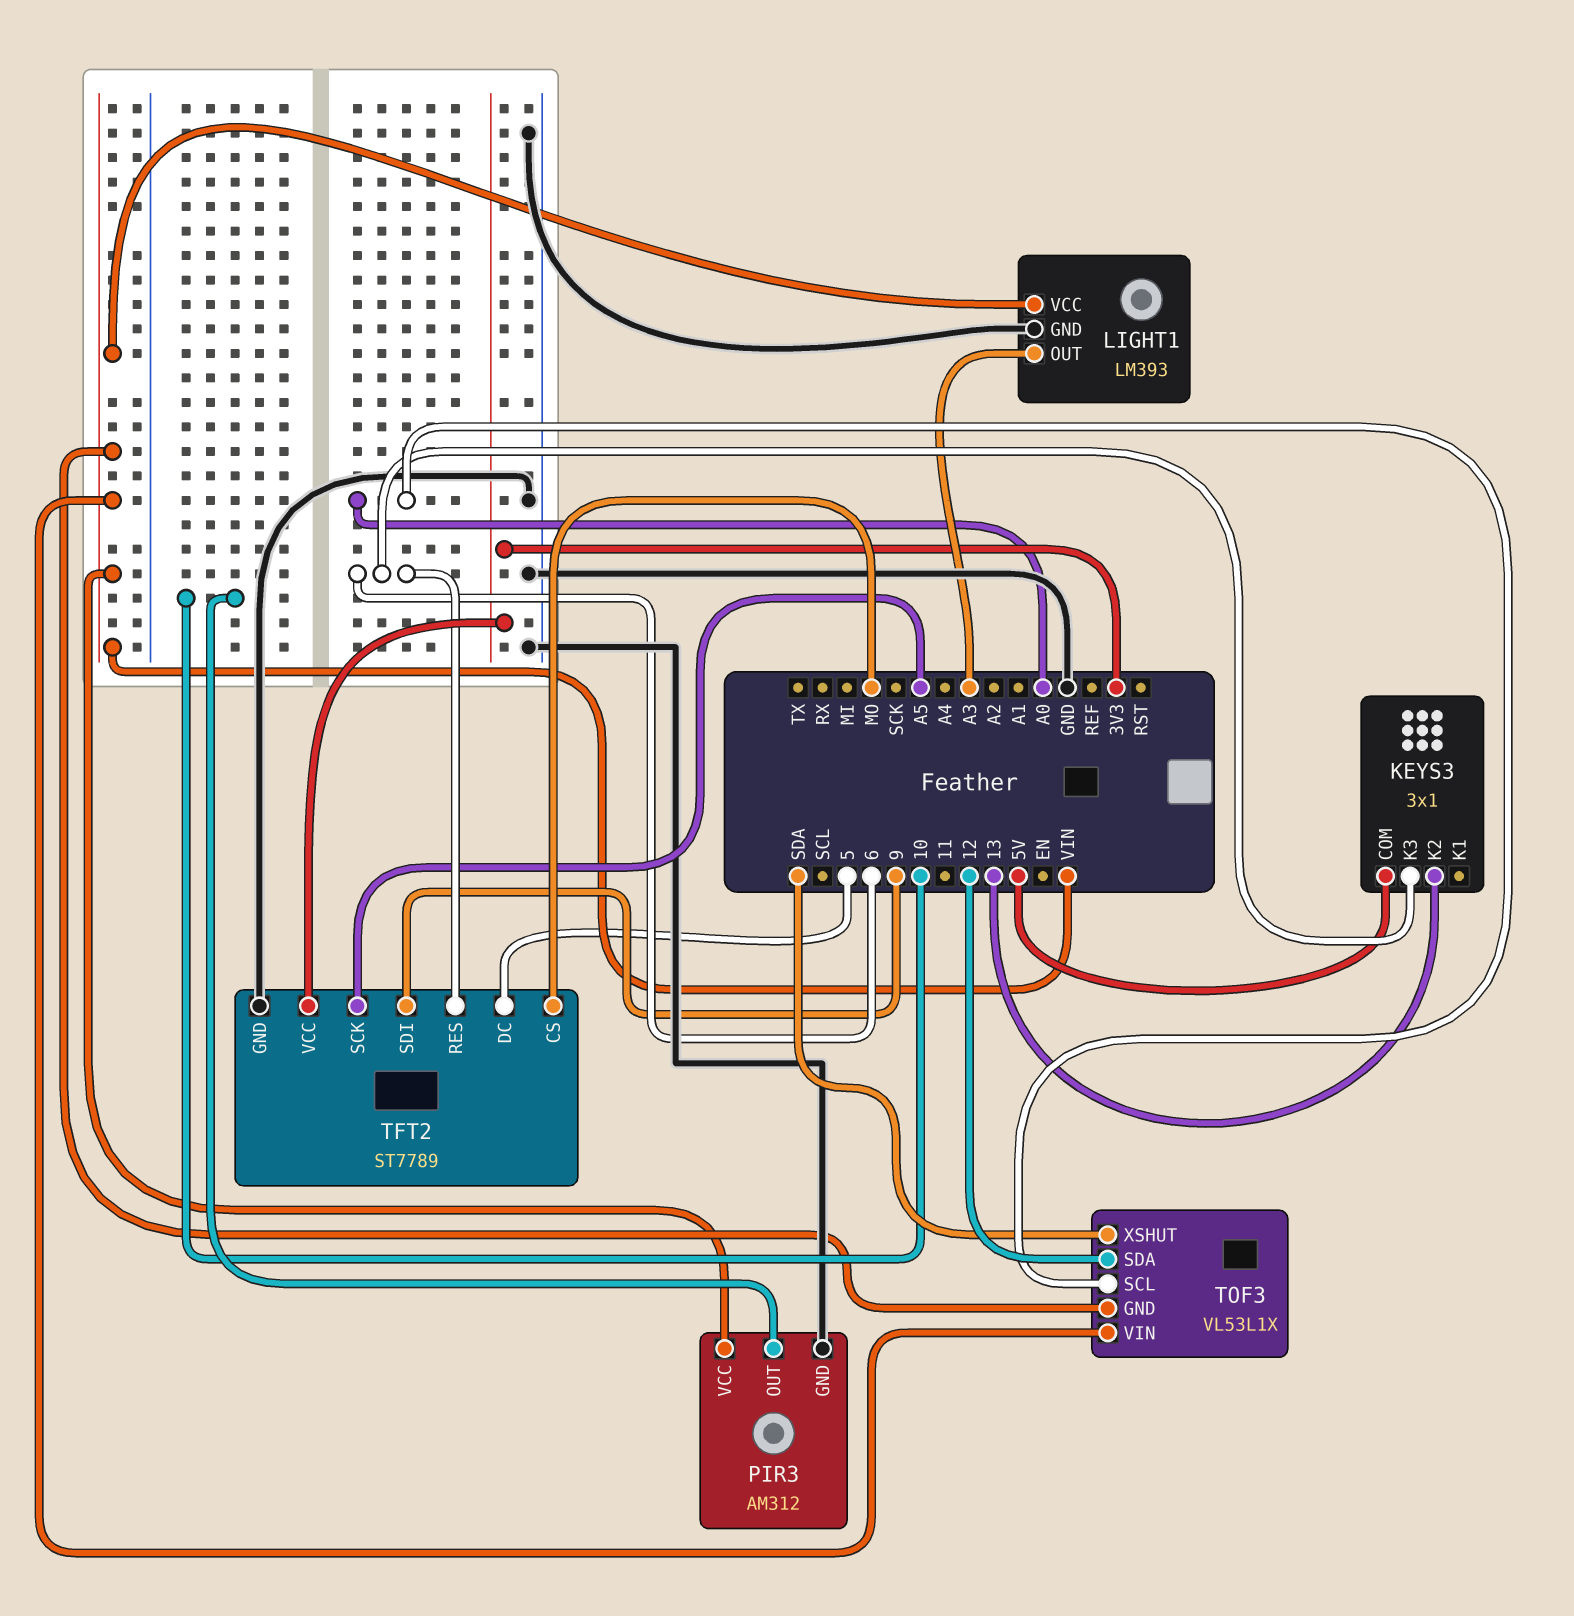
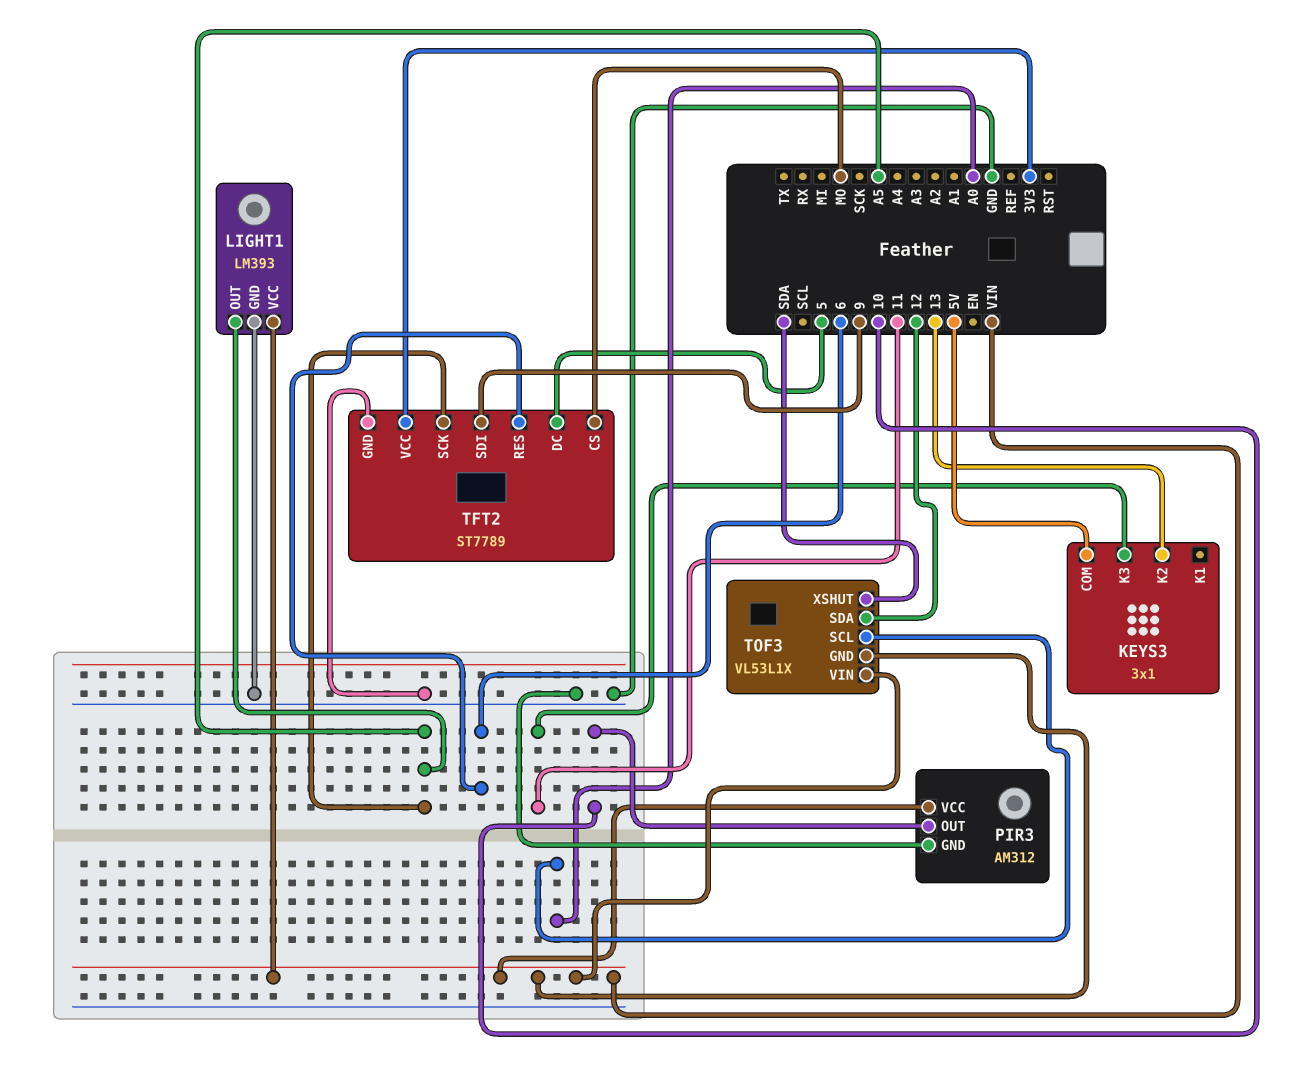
KEYS3 pin K3: 6 -> 11
LIGHT1 pin OUT: A3 -> A5

